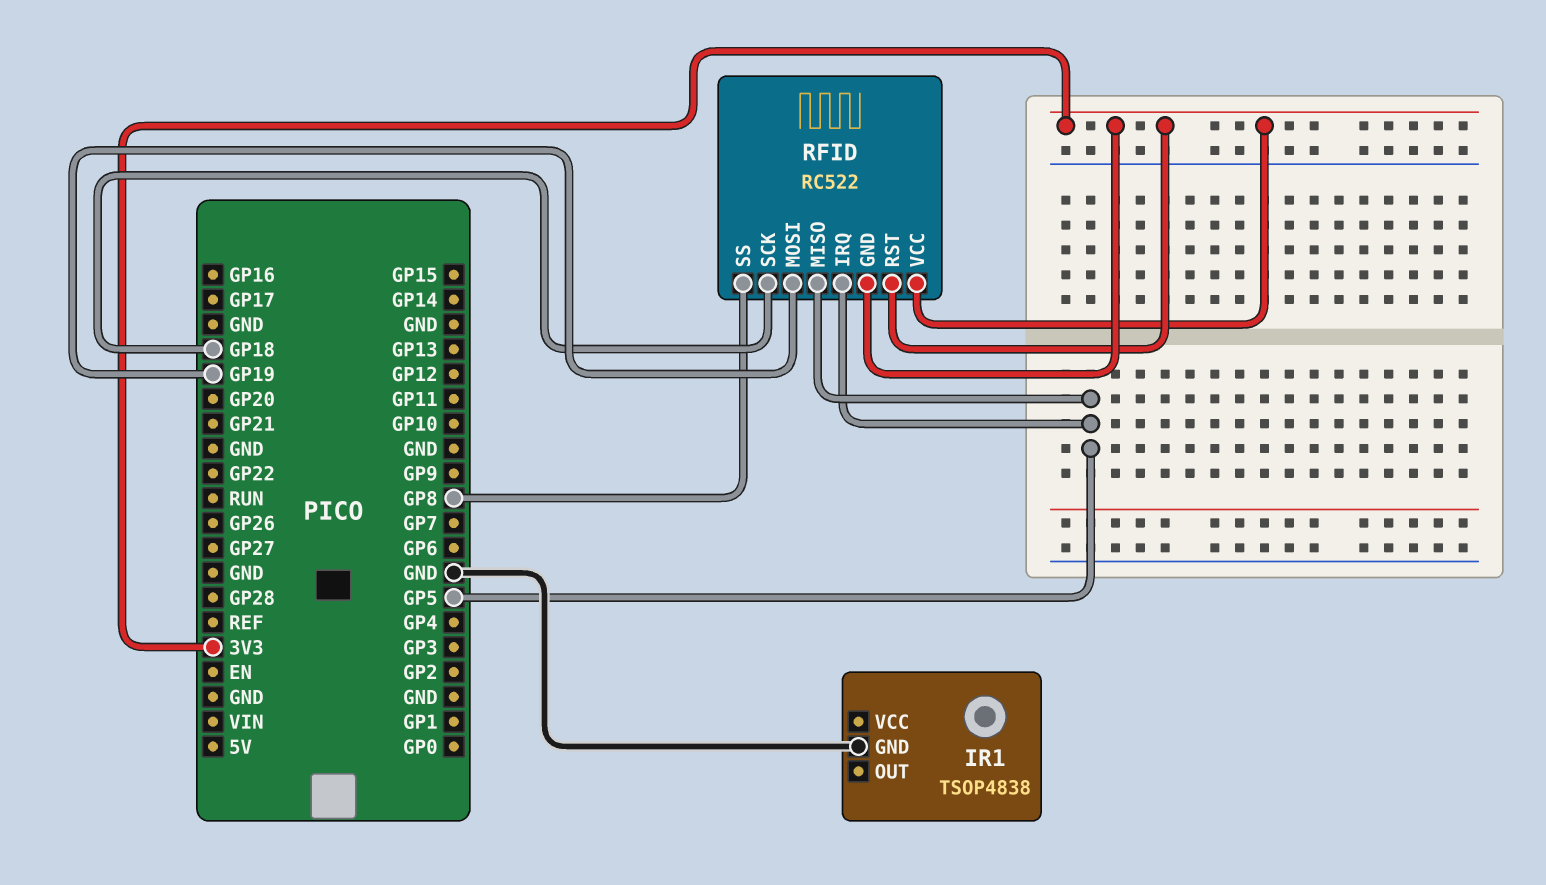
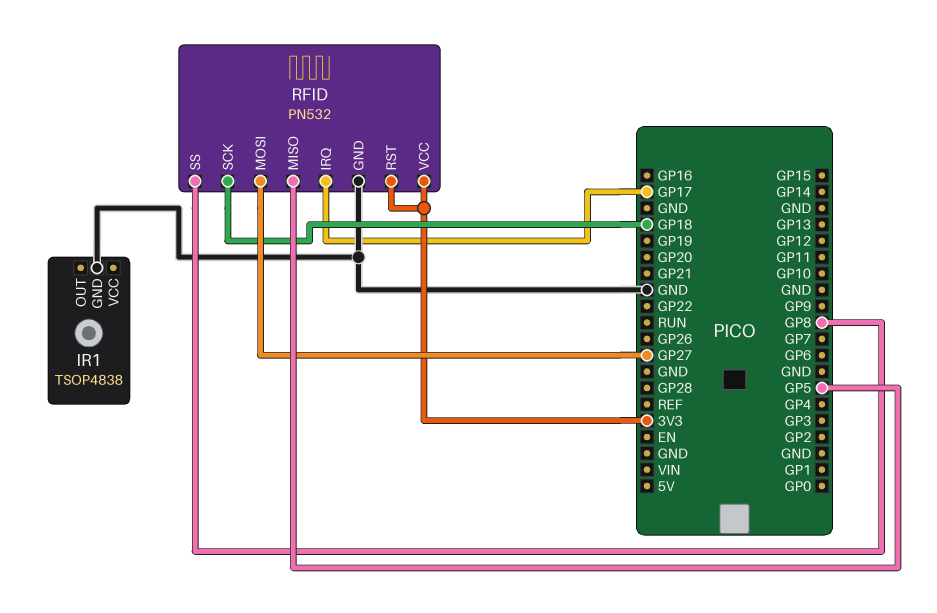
RFID: RC522 -> PN532
RFID pin GND: 3V3 -> GND
RFID pin IRQ: GP5 -> GP17
RFID pin MOSI: GP19 -> GP27

